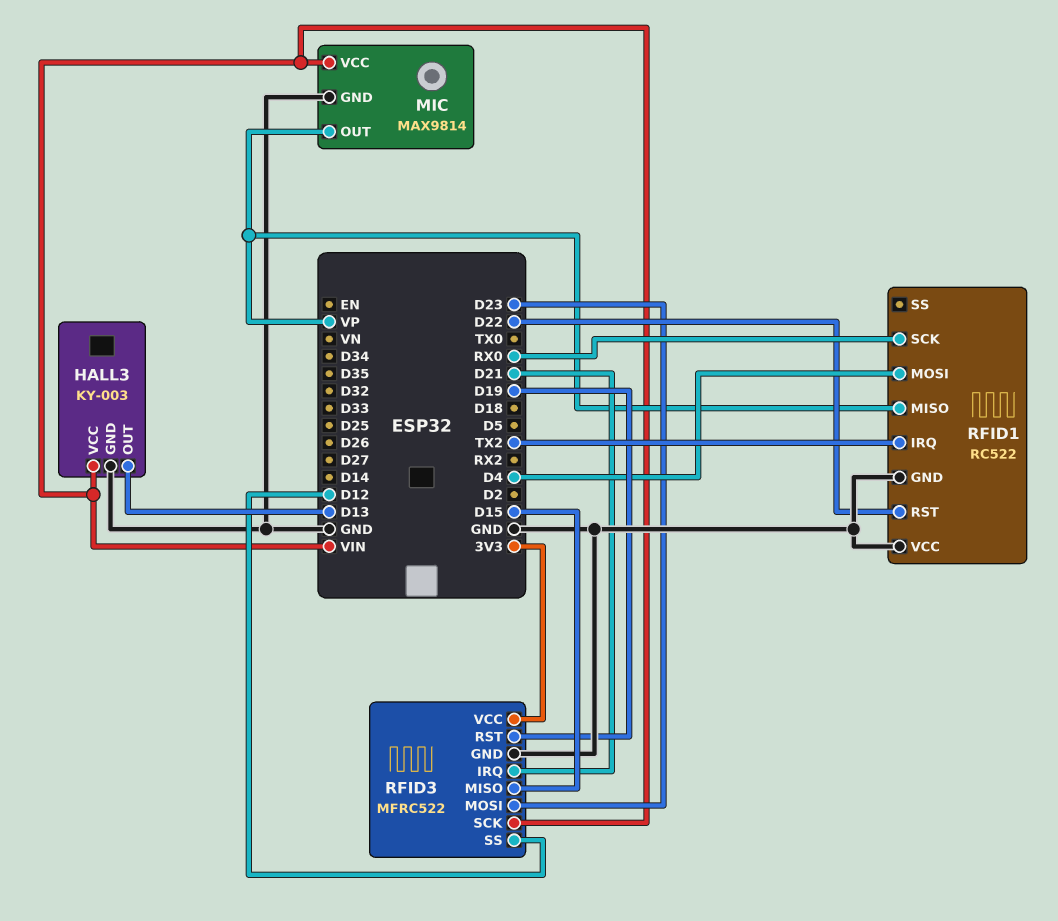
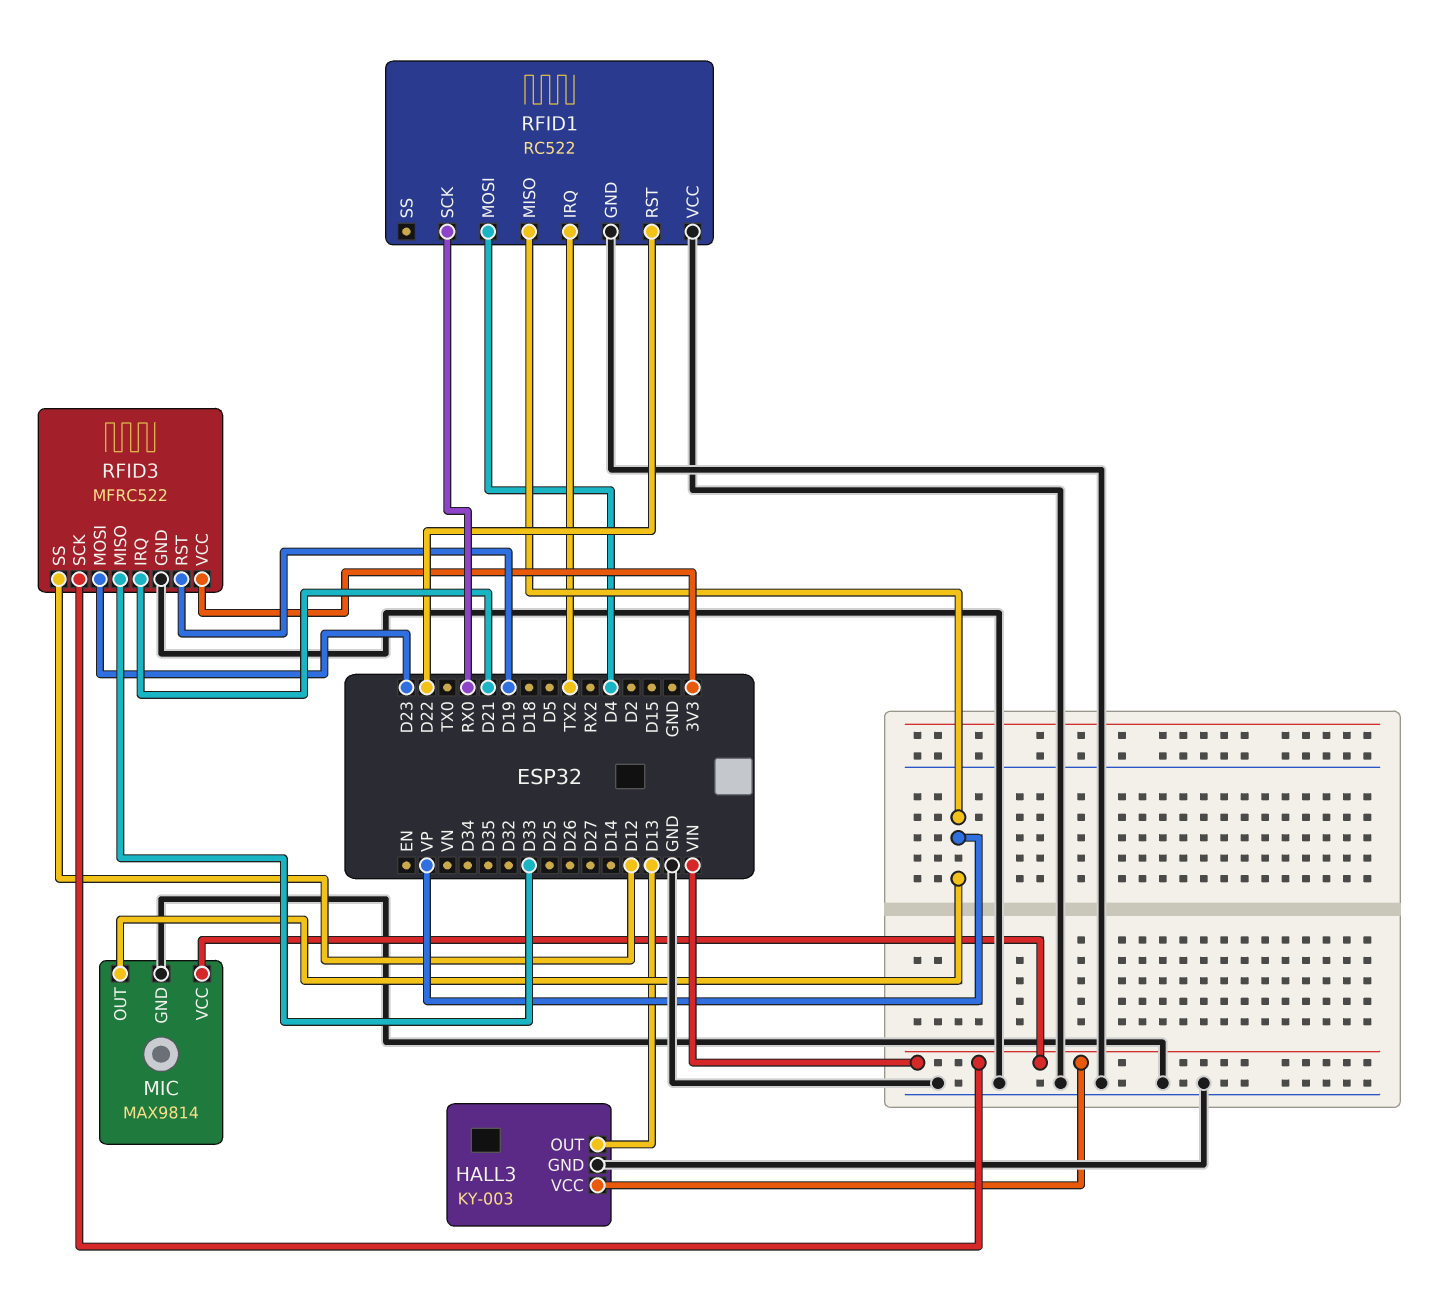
RFID3 pin MISO: D15 -> D33

